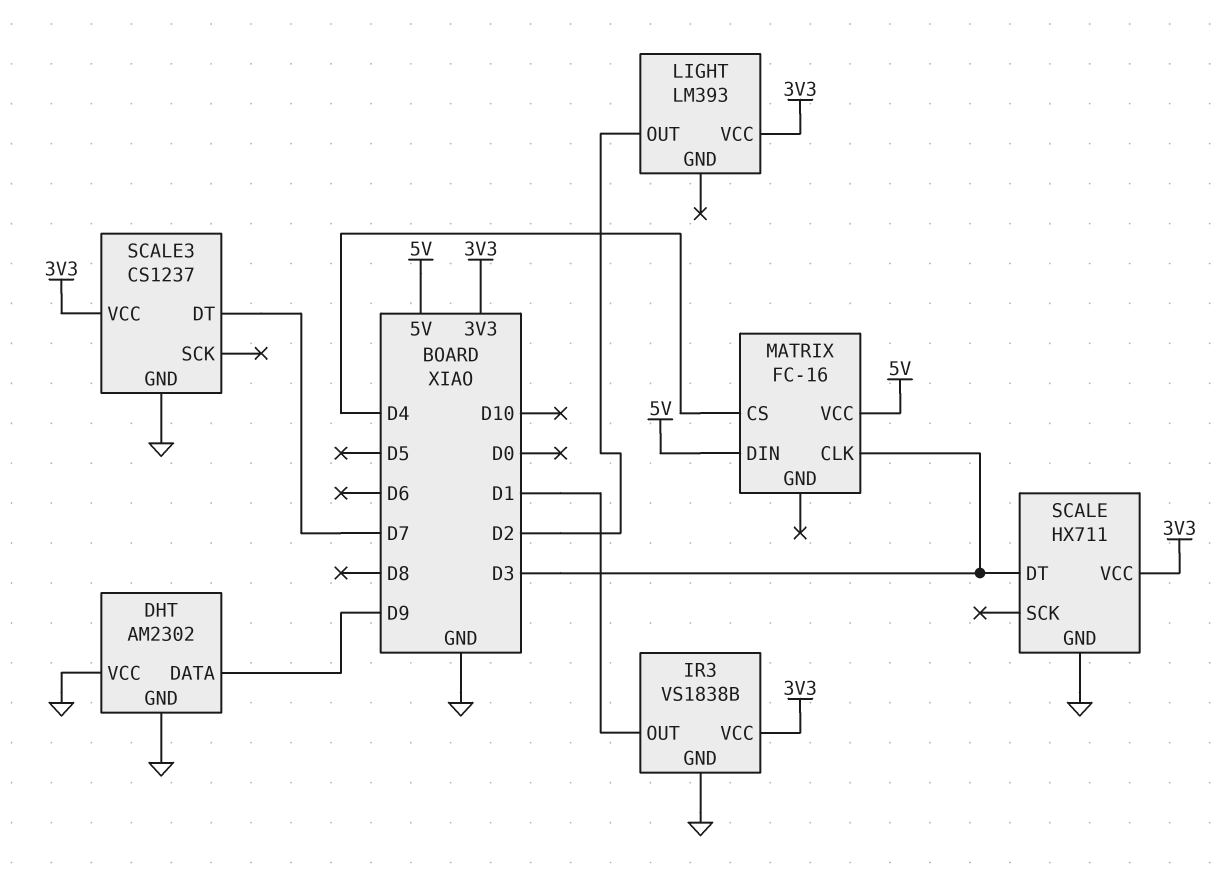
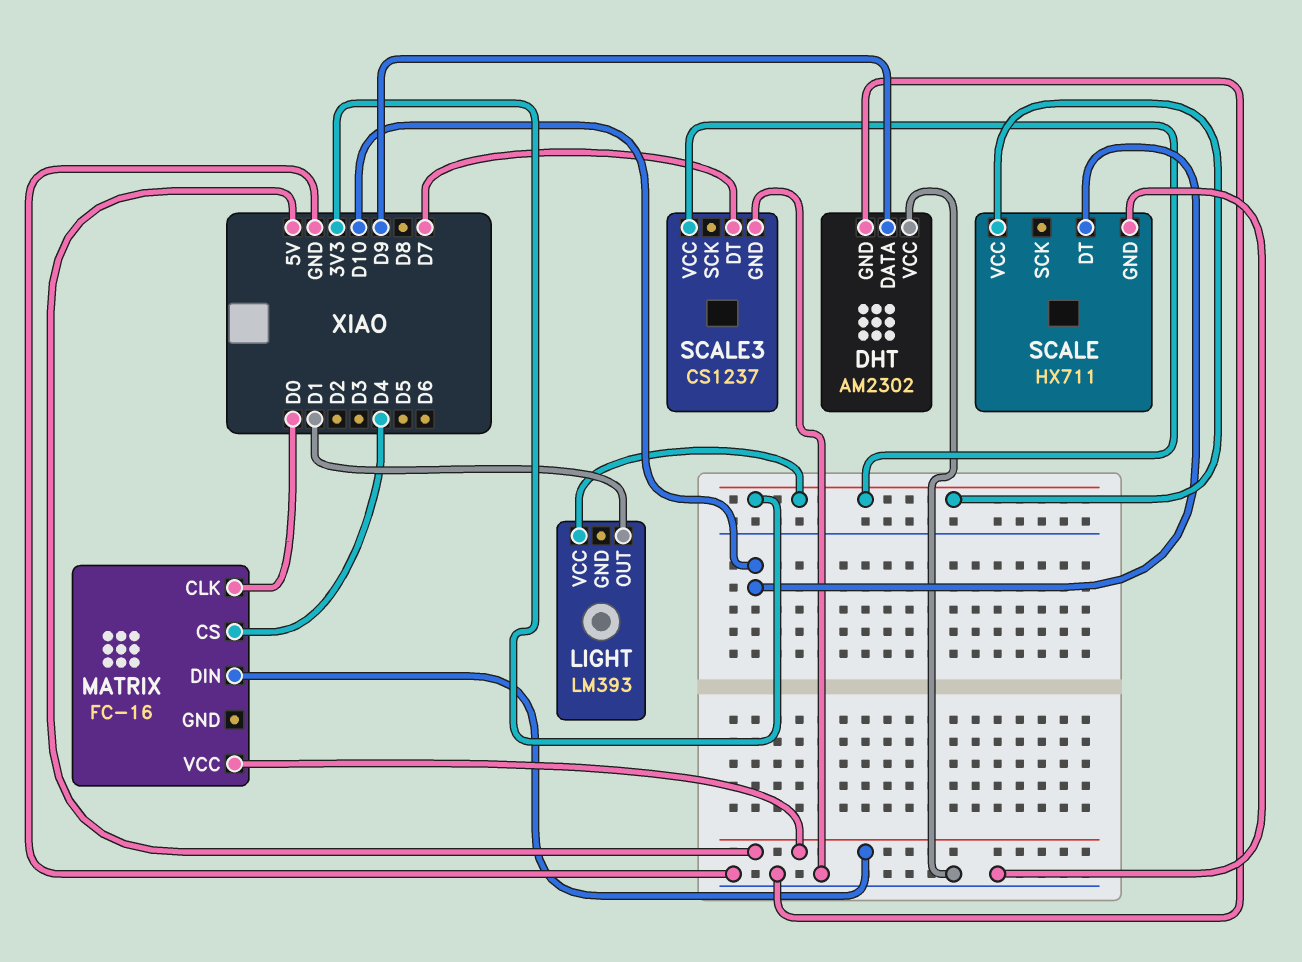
IR3: VS1838B -> none
IR3 pin GND: GND -> none
IR3 pin OUT: D1 -> none
IR3 pin VCC: 3V3 -> none
LIGHT pin OUT: D2 -> D1
MATRIX pin CLK: D3 -> D0
SCALE pin DT: D3 -> D10

